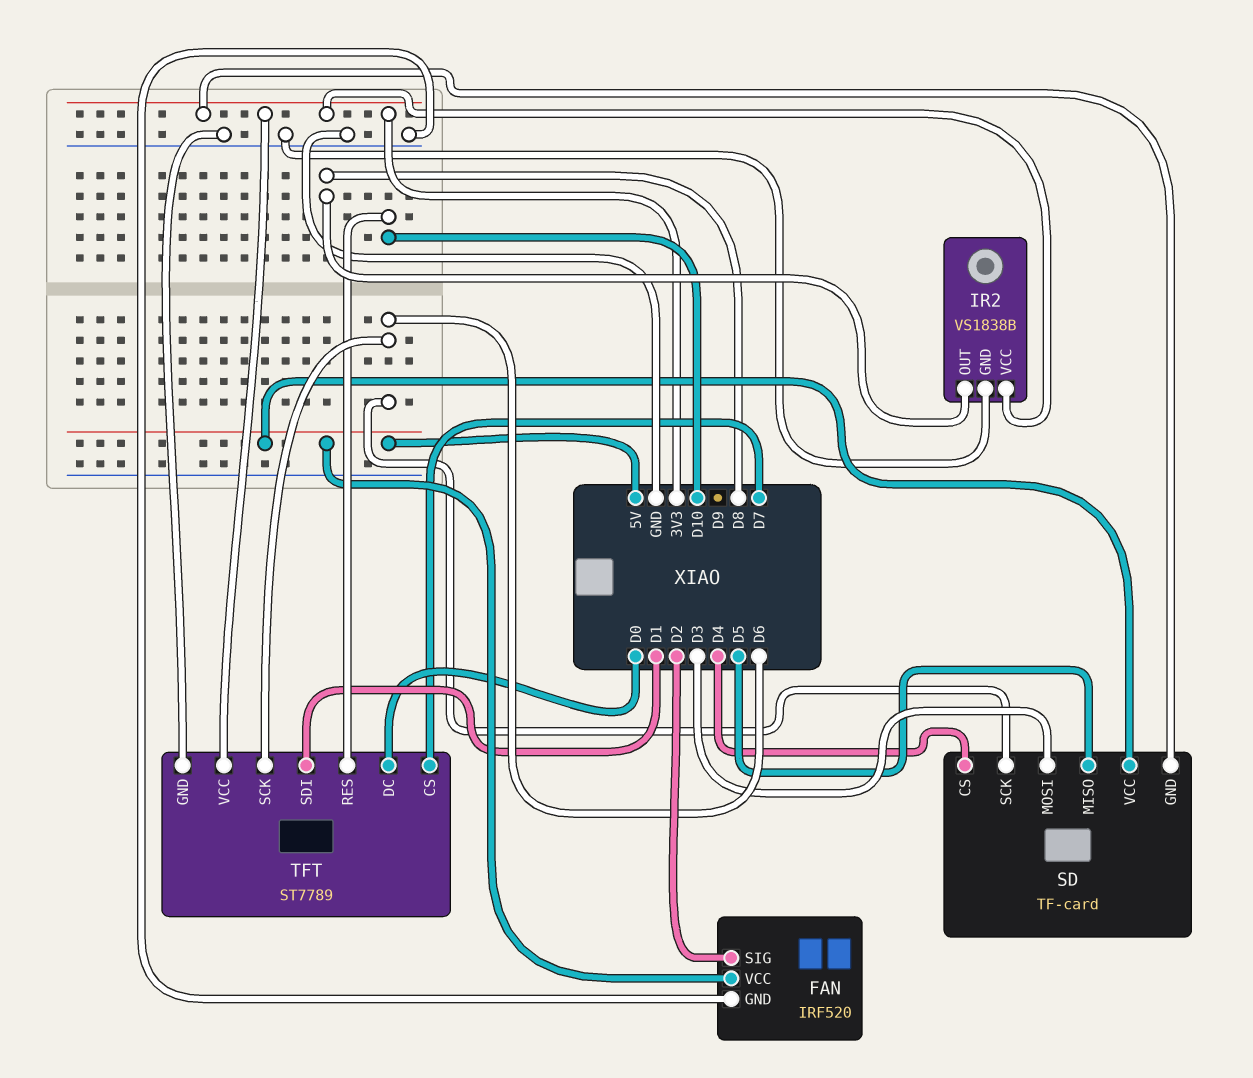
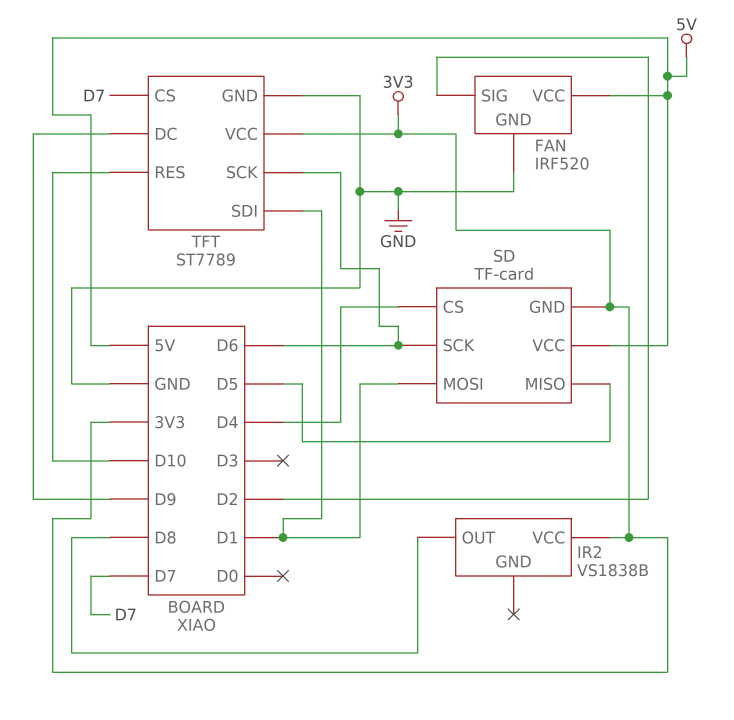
IR2 pin GND: GND -> none
SD pin MOSI: D3 -> D1
TFT pin DC: D0 -> D9

